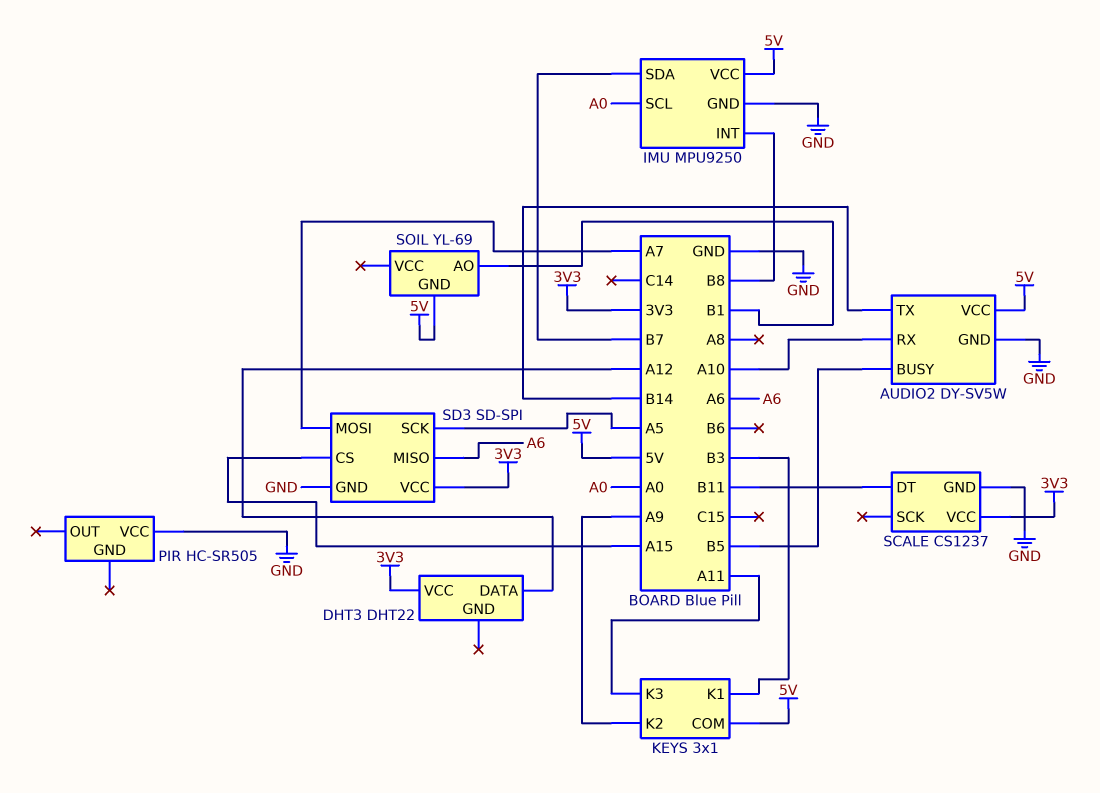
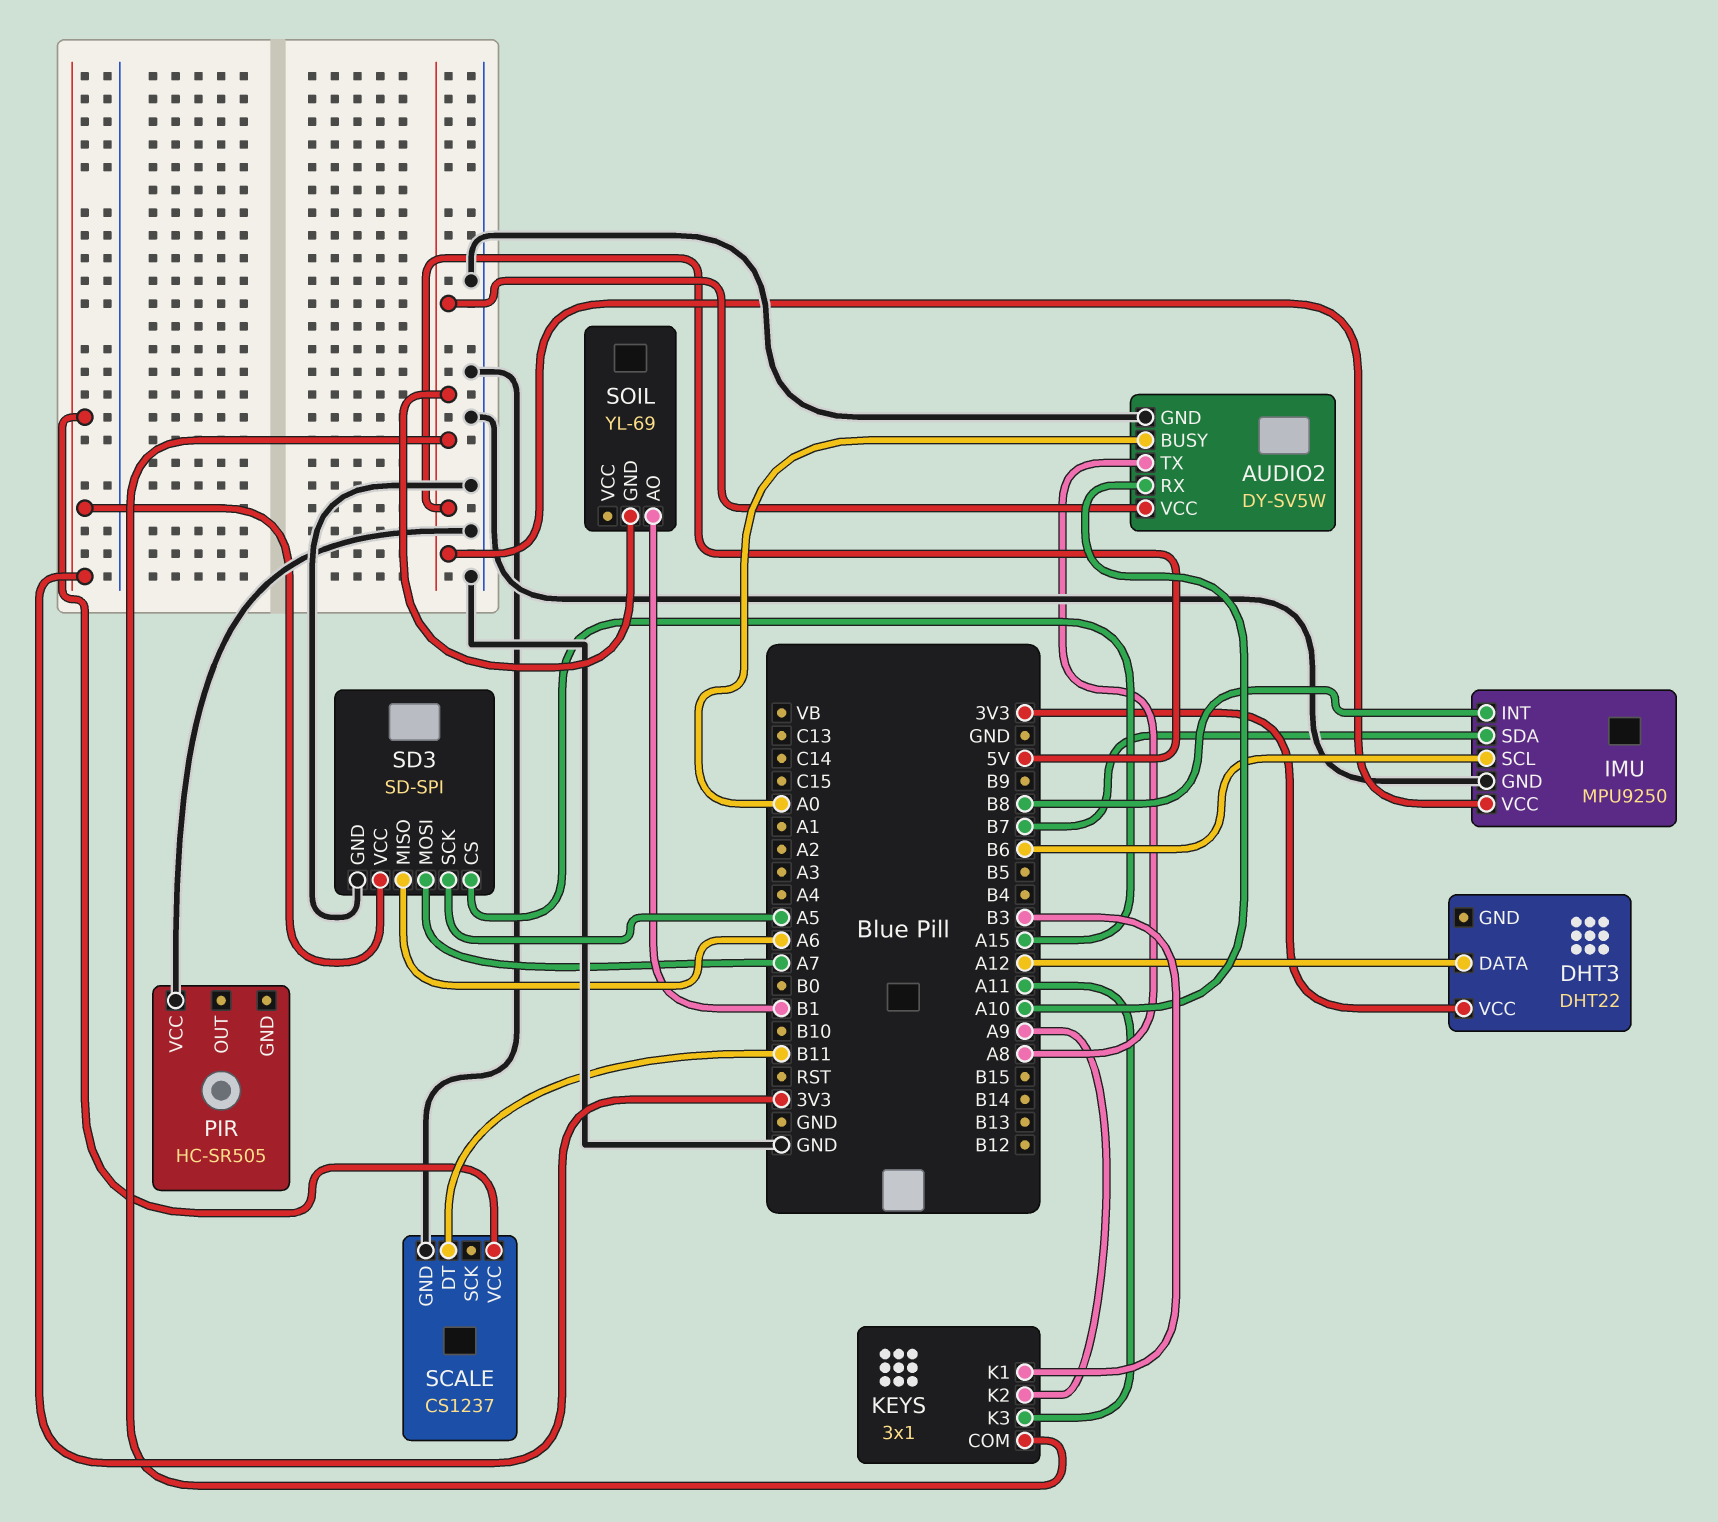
AUDIO2 pin BUSY: B5 -> A0
AUDIO2 pin TX: B14 -> A8
IMU pin SCL: A0 -> B6

